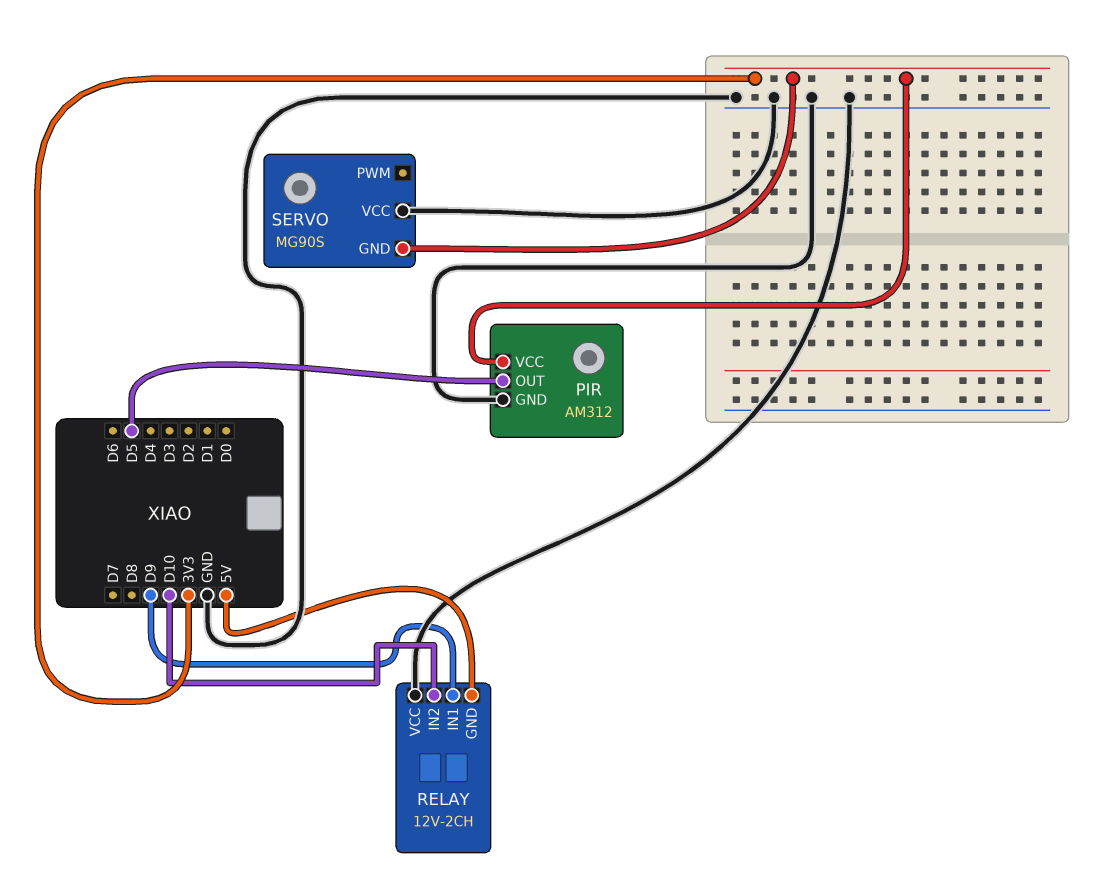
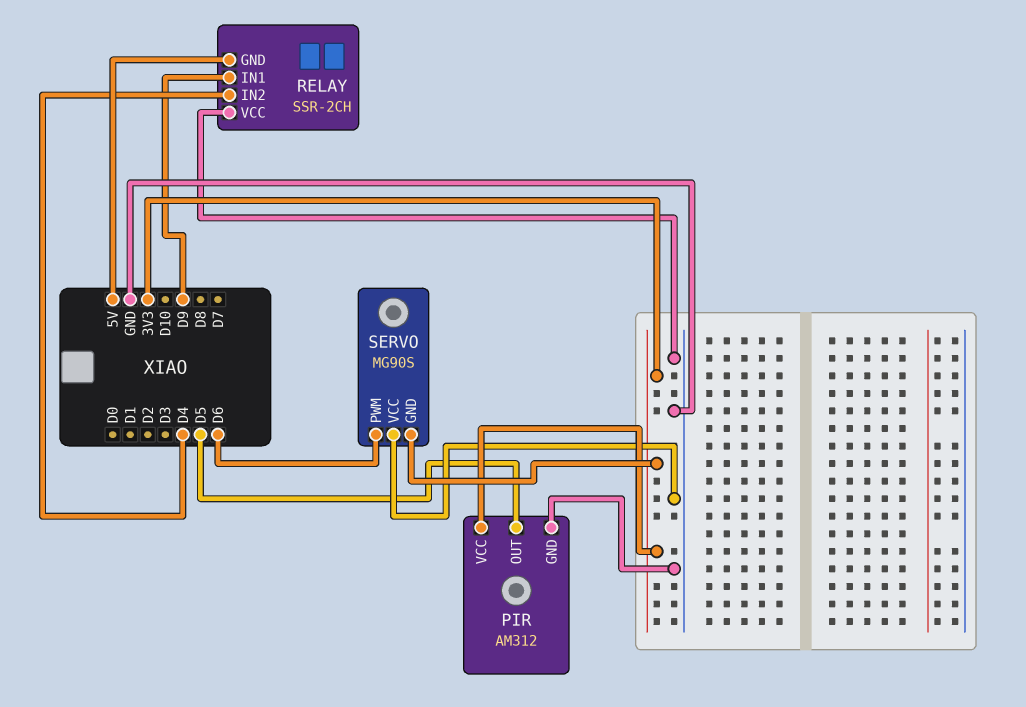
RELAY: 12V-2CH -> SSR-2CH
RELAY pin IN2: D10 -> D4
SERVO pin PWM: none -> D6

